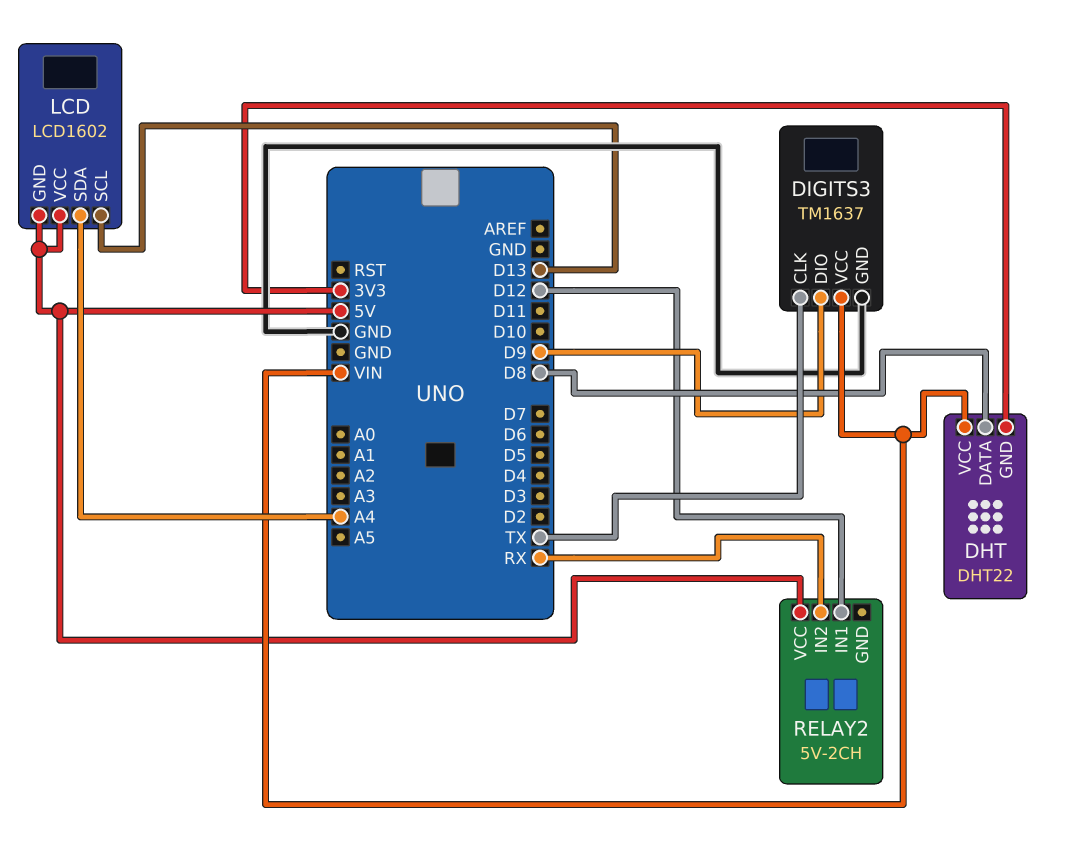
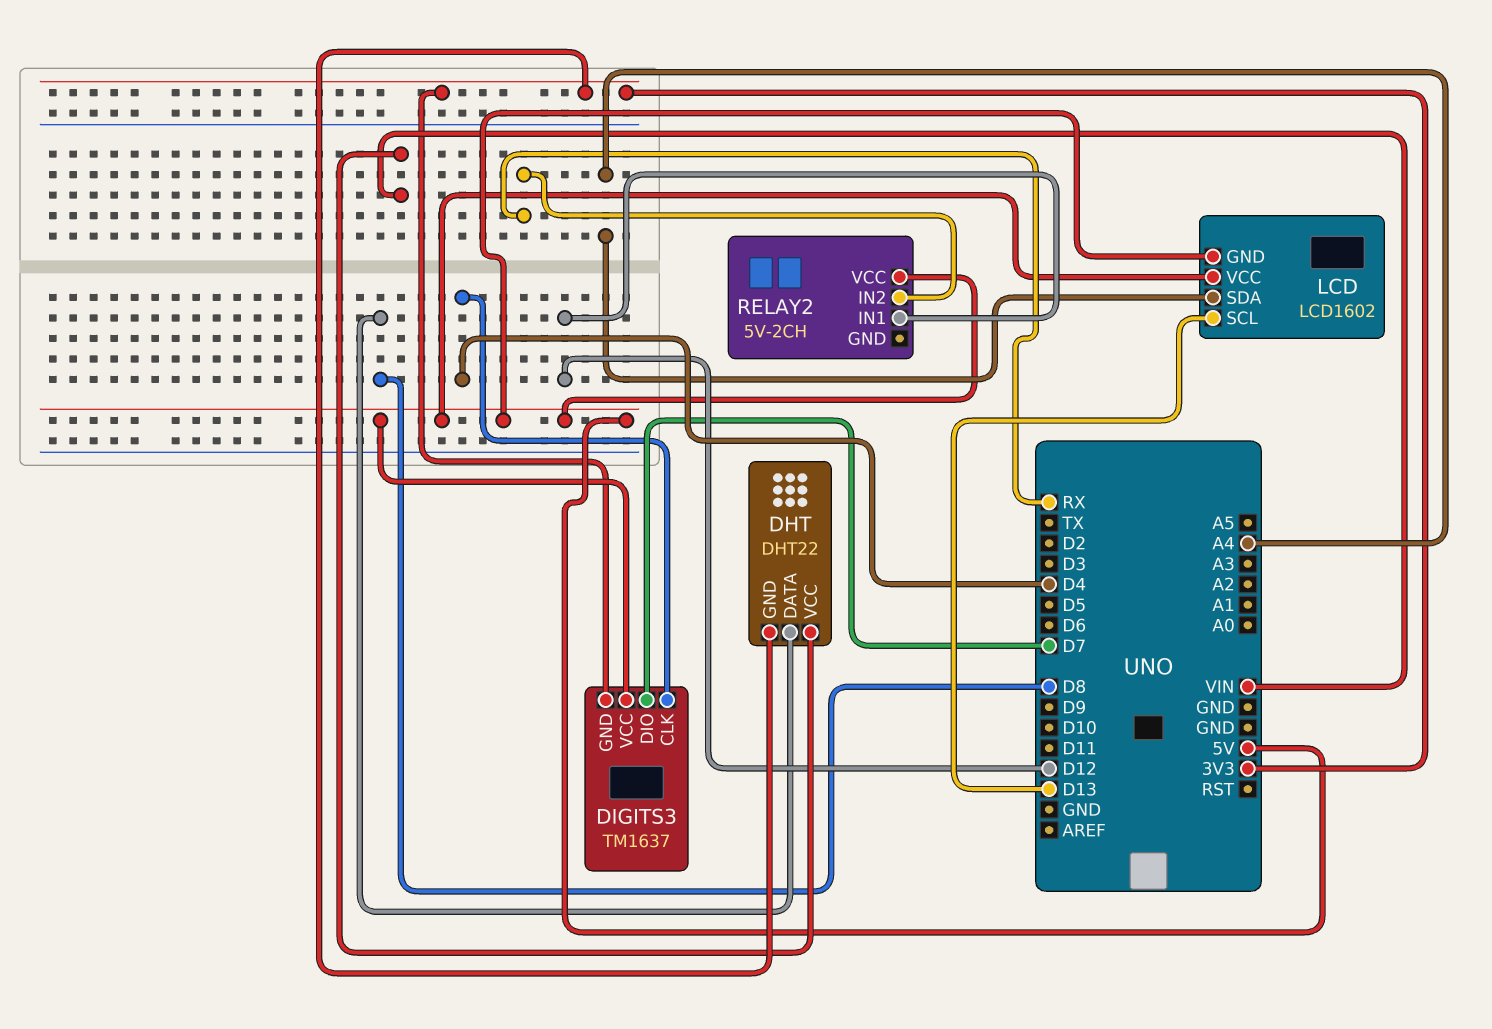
DIGITS3 pin CLK: TX -> D4
DIGITS3 pin DIO: D9 -> D7
DIGITS3 pin GND: GND -> 3V3
DIGITS3 pin VCC: VIN -> 5V

